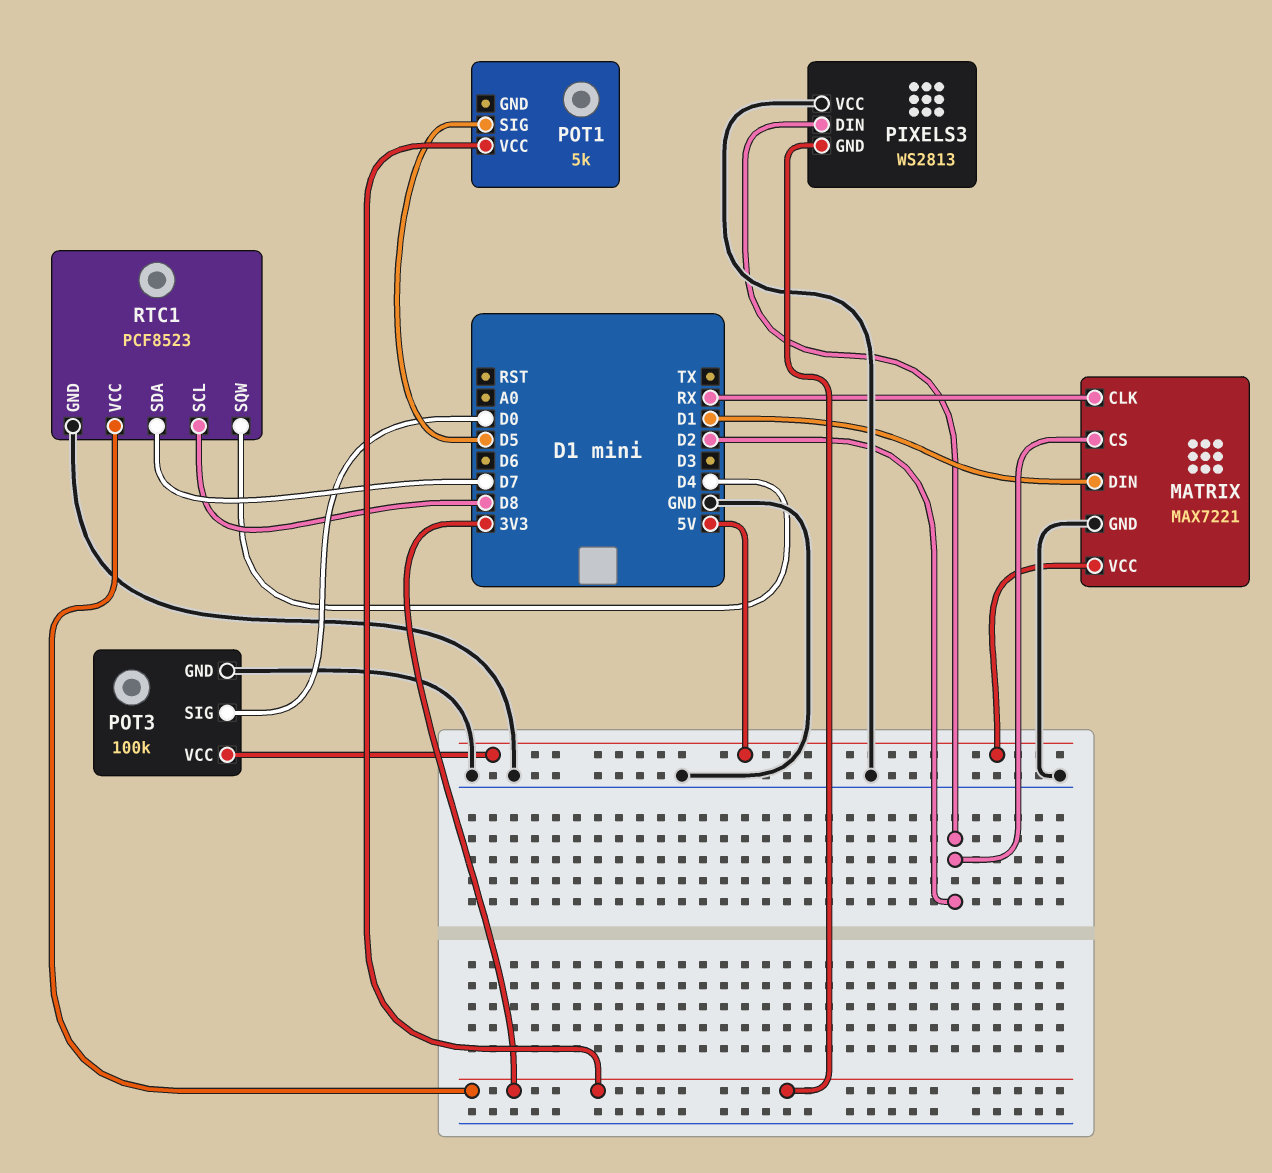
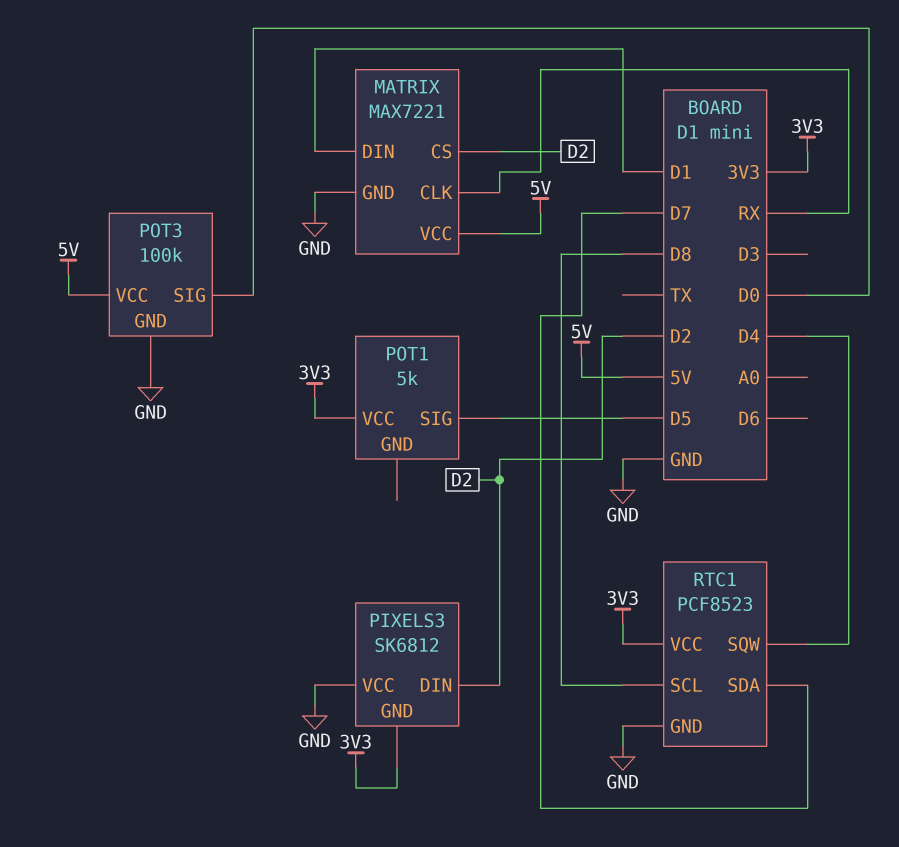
PIXELS3: WS2813 -> SK6812

